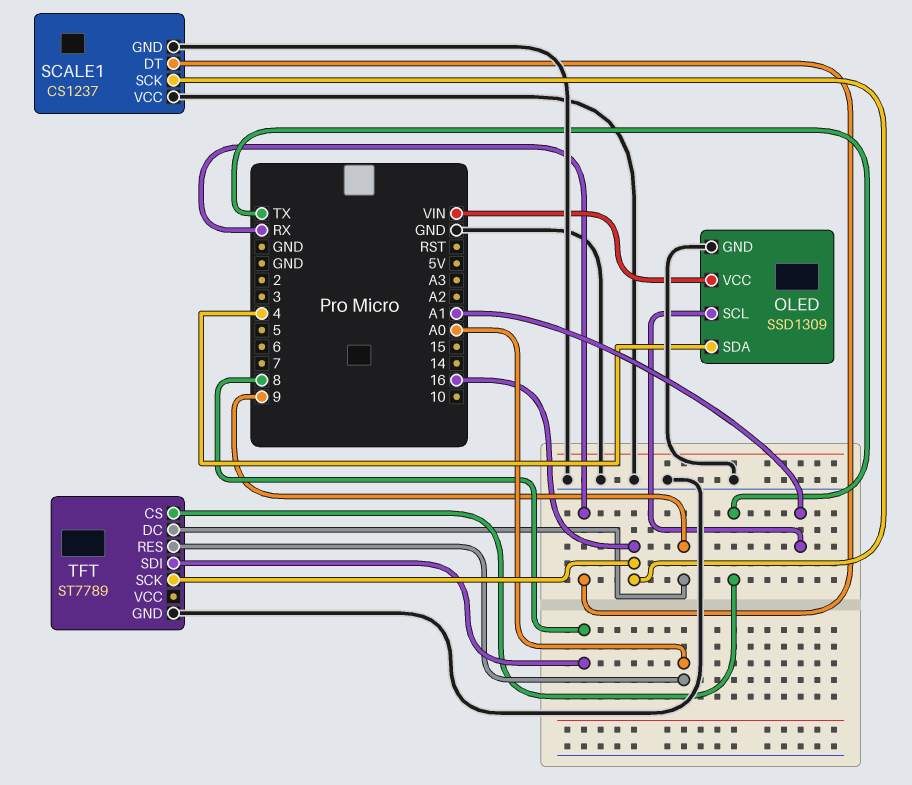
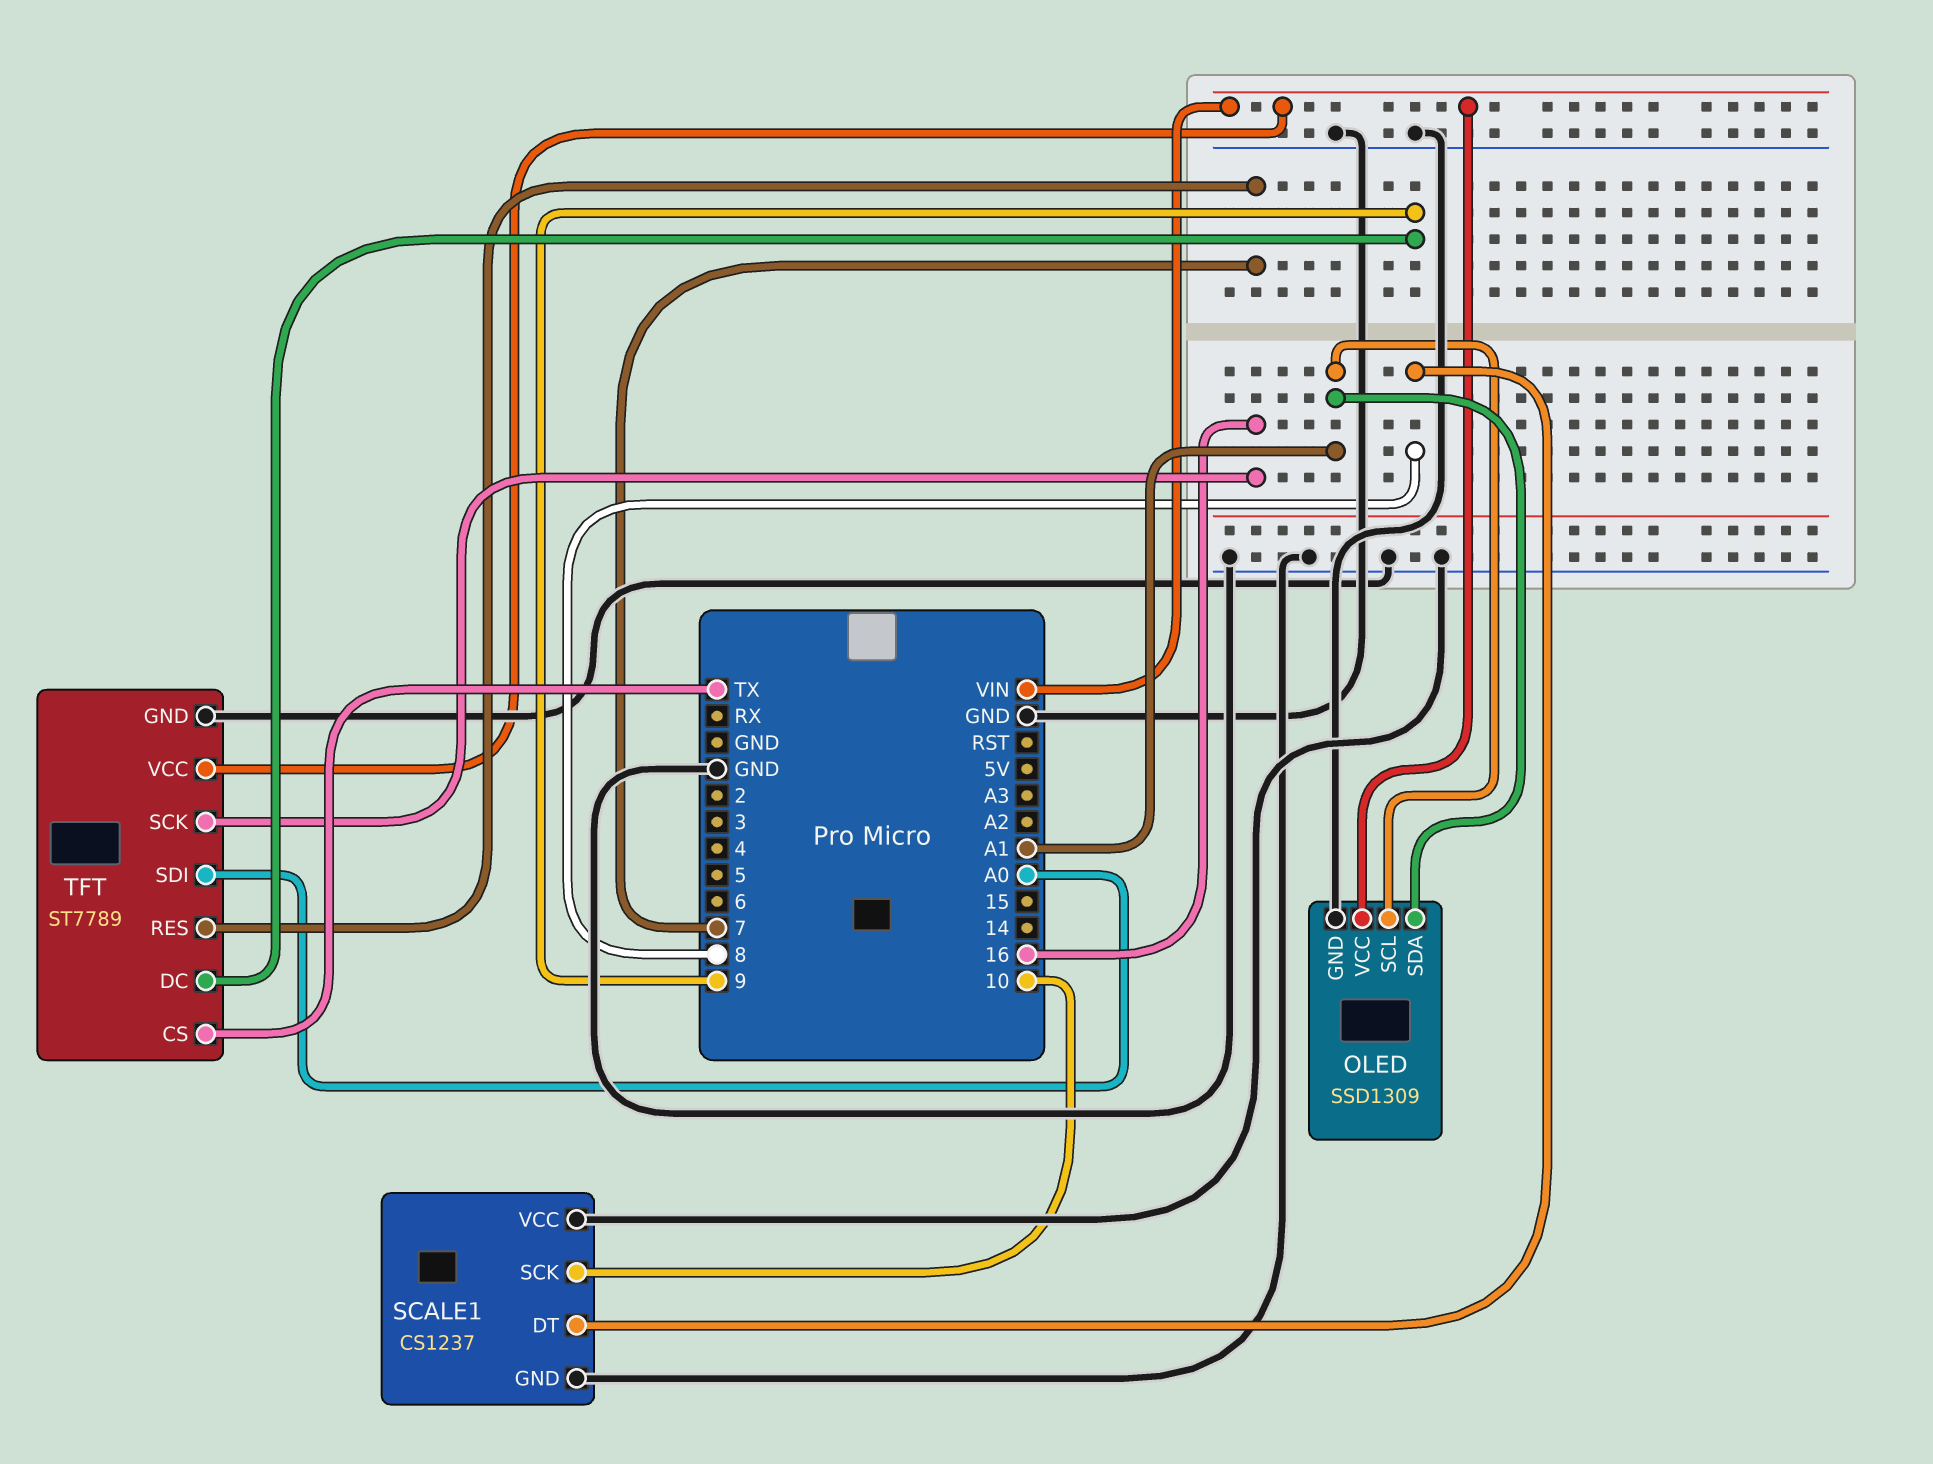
OLED pin SDA: 4 -> A1
SCALE1 pin DT: RX -> 8
SCALE1 pin SCK: 16 -> 10
TFT pin RES: A0 -> 7
TFT pin SDI: 8 -> A0
TFT pin VCC: none -> VIN

